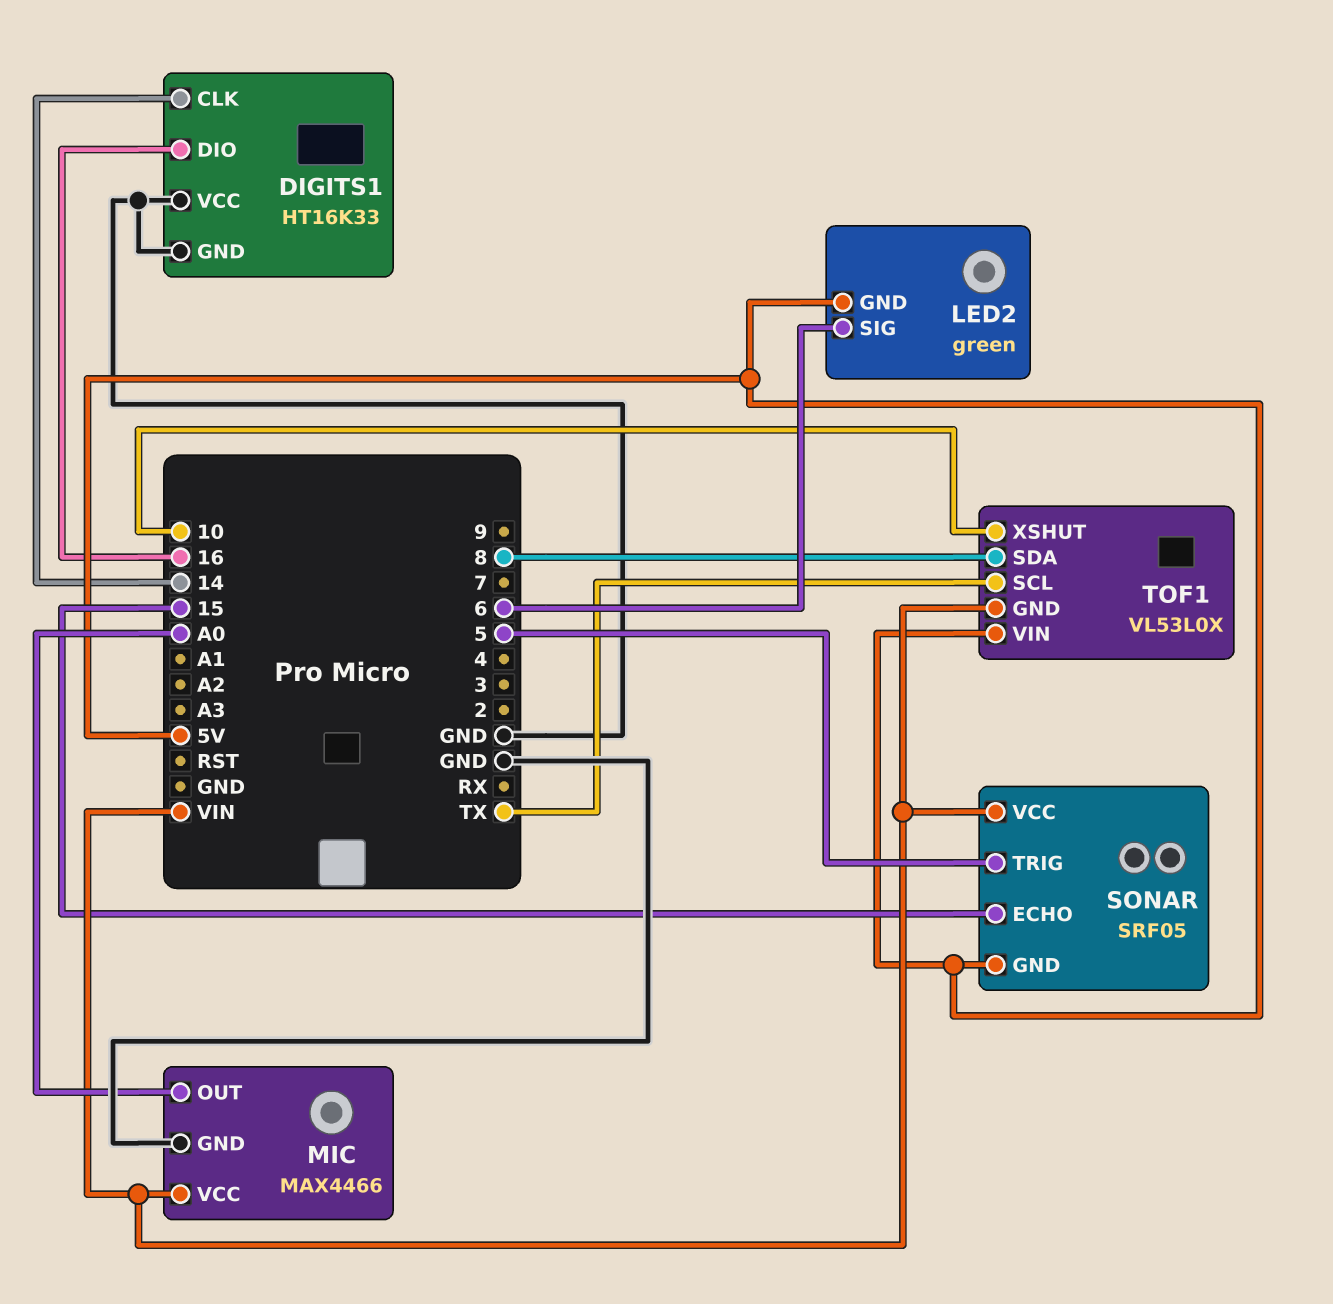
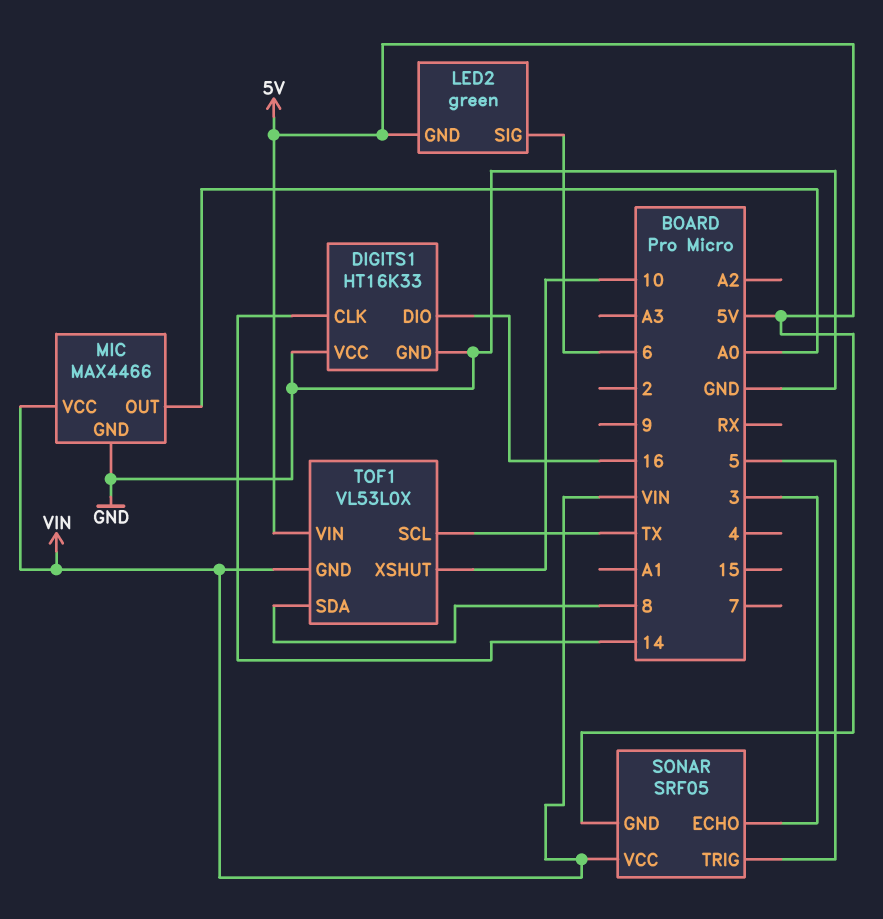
SONAR pin ECHO: 15 -> 3

